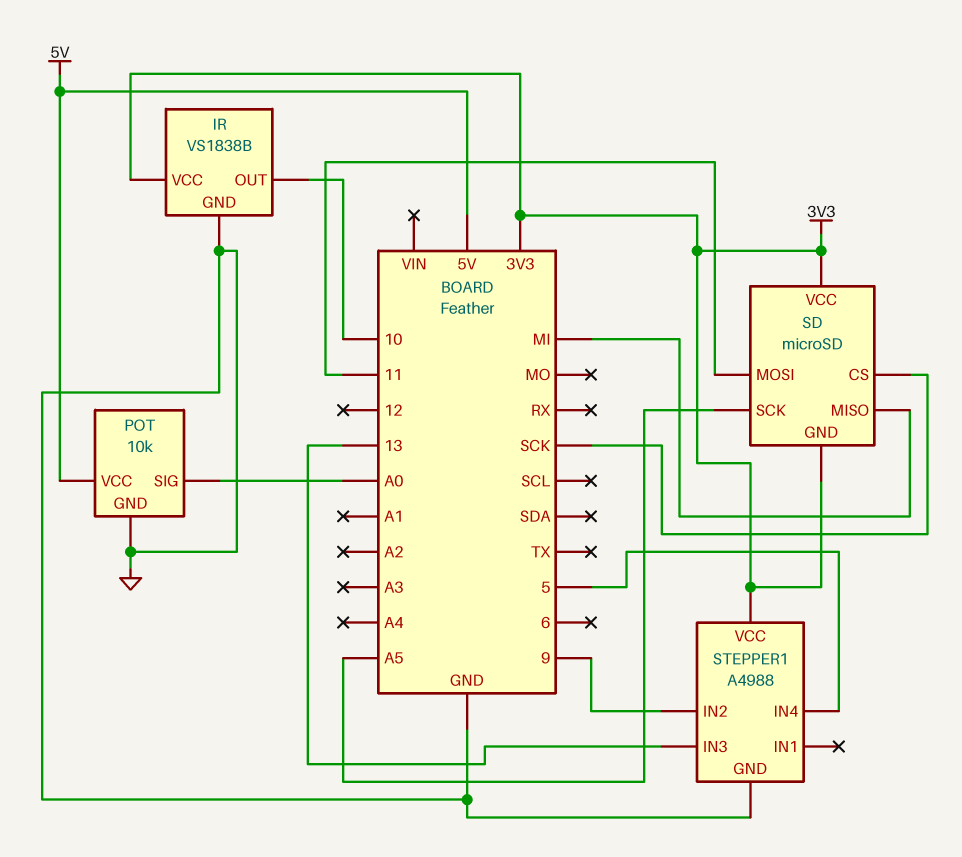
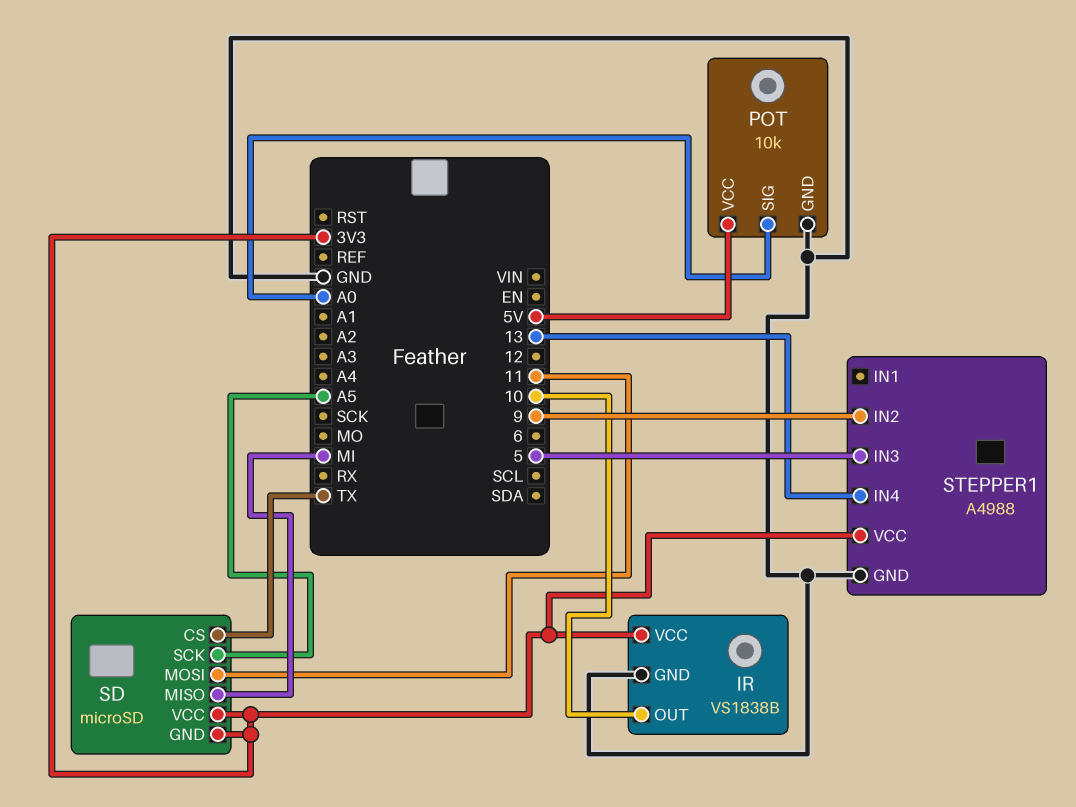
SD pin CS: SCK -> TX
STEPPER1 pin IN3: 13 -> 5
STEPPER1 pin IN4: 5 -> 13

